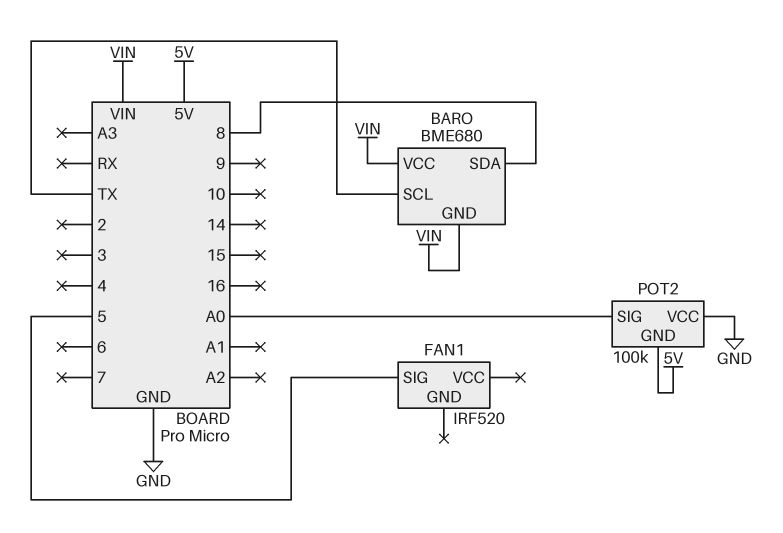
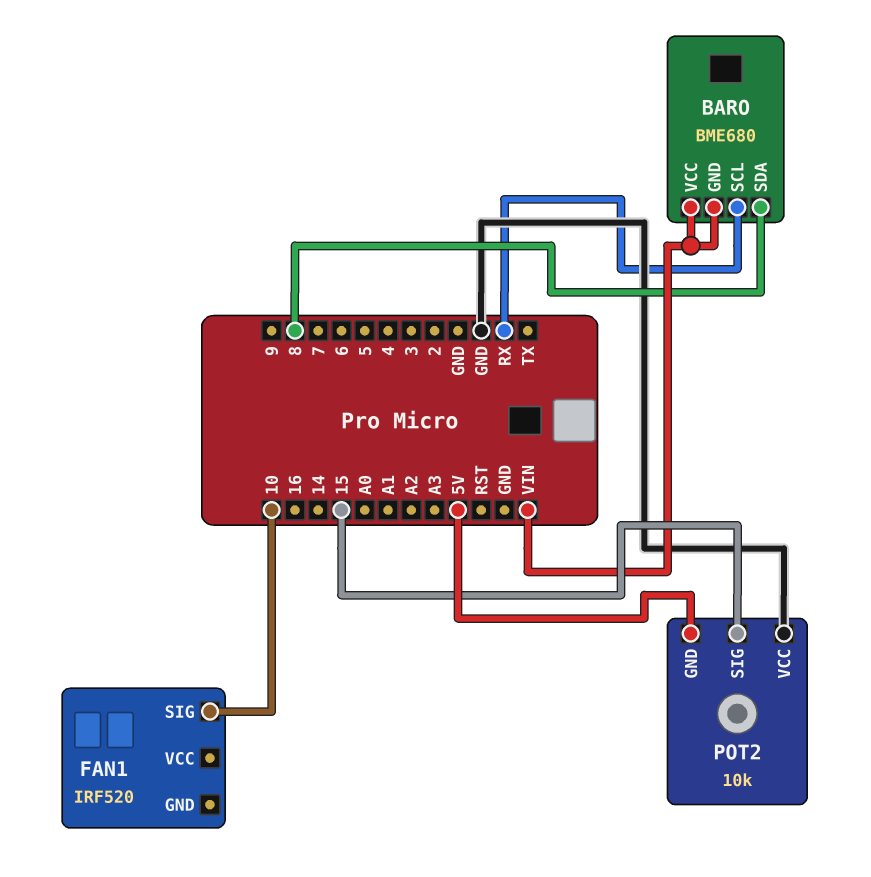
BARO pin SCL: TX -> RX
FAN1 pin SIG: 5 -> 10
POT2: 100k -> 10k
POT2 pin SIG: A0 -> 15

